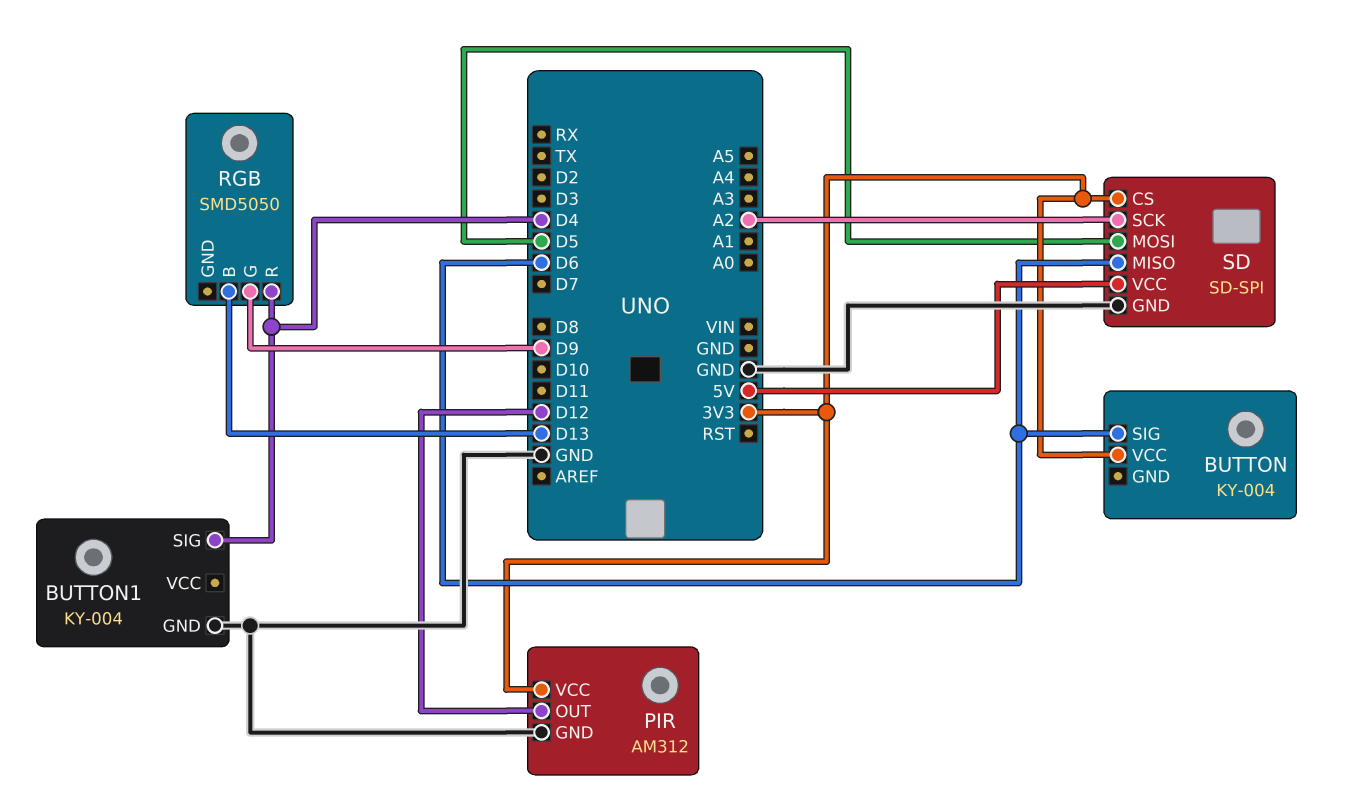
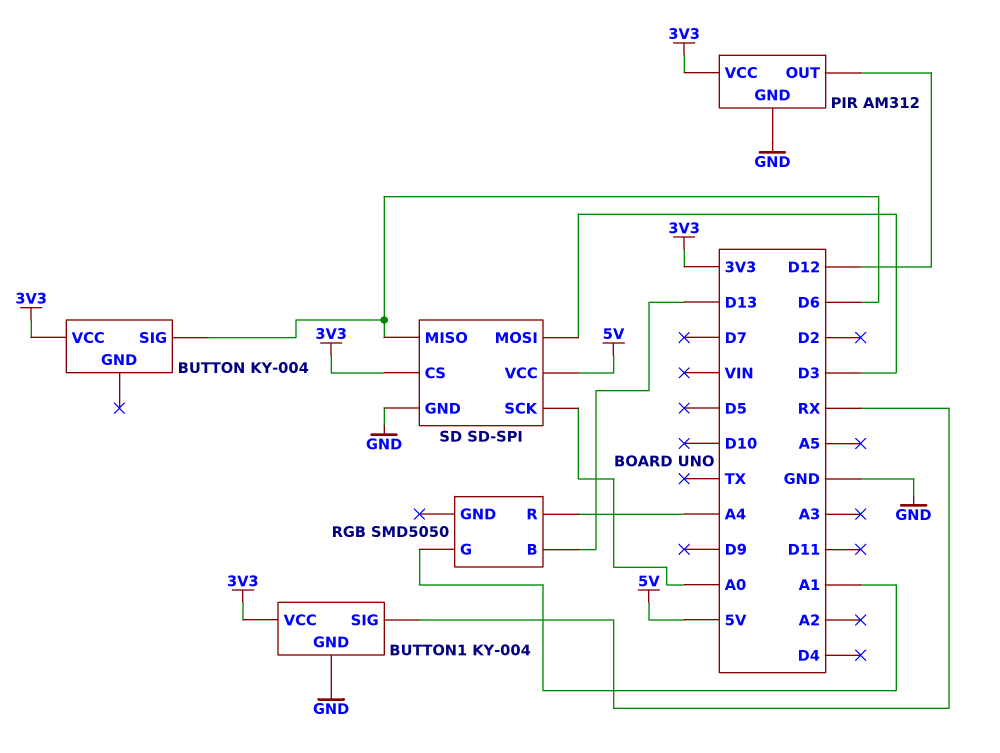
BUTTON1 pin SIG: D4 -> RX
BUTTON1 pin VCC: none -> 3V3
RGB pin G: D9 -> A1
RGB pin R: D4 -> A4
SD pin MOSI: D5 -> D3
SD pin SCK: A2 -> A0

